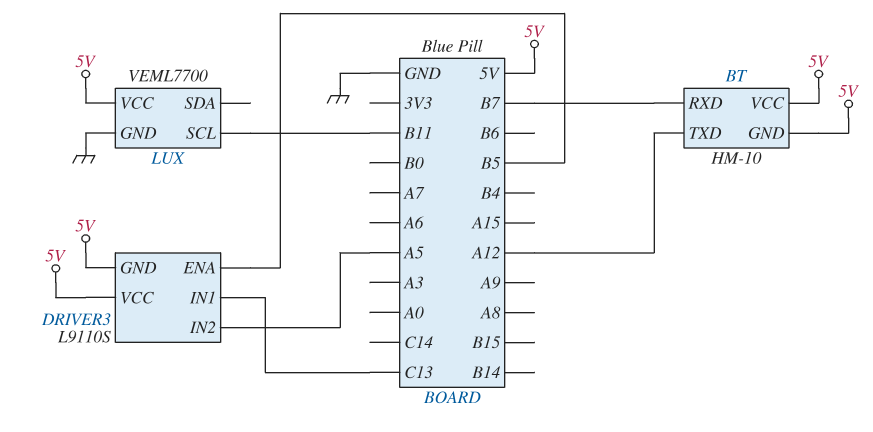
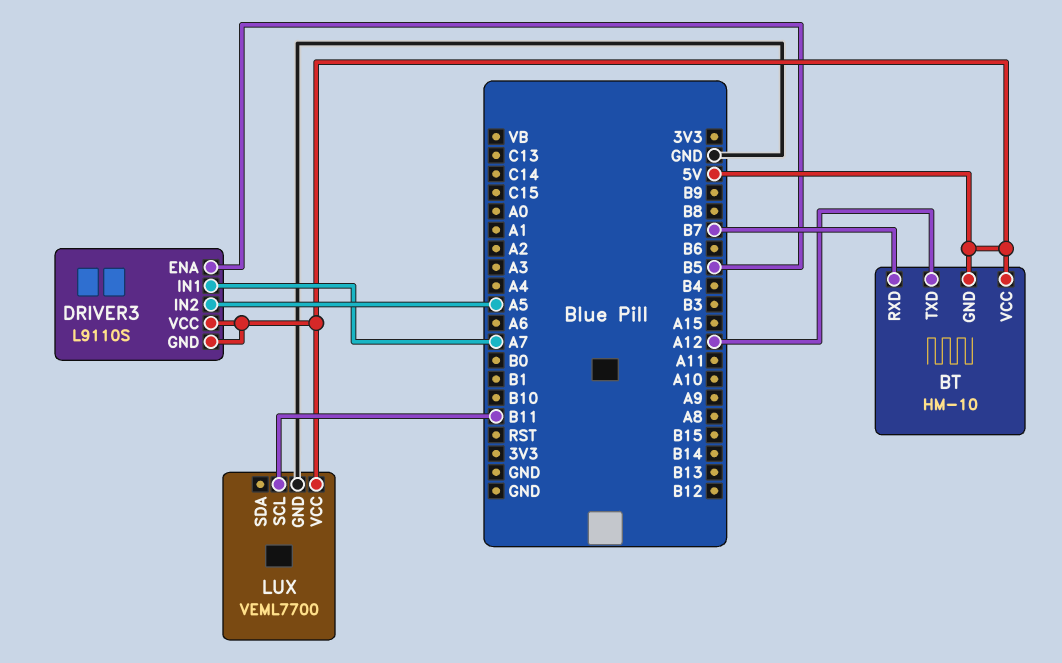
DRIVER3 pin IN1: C13 -> A7

